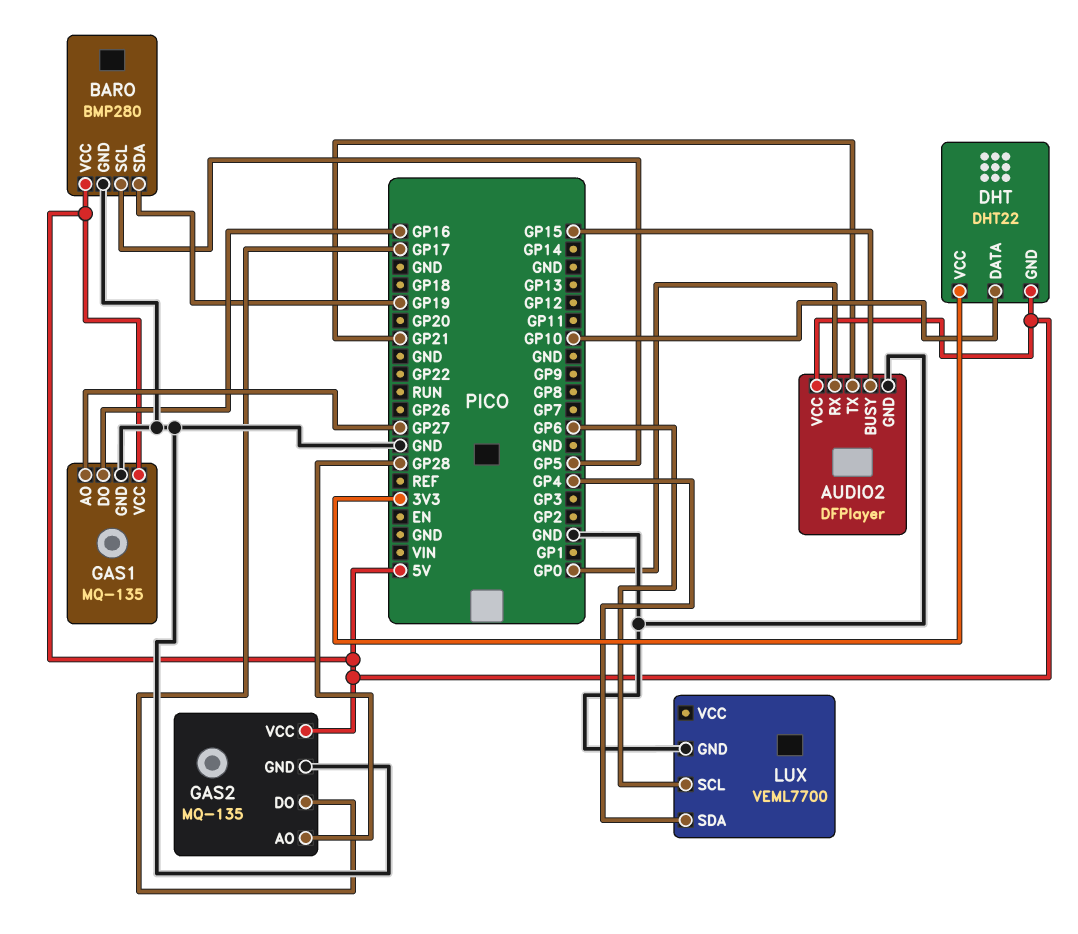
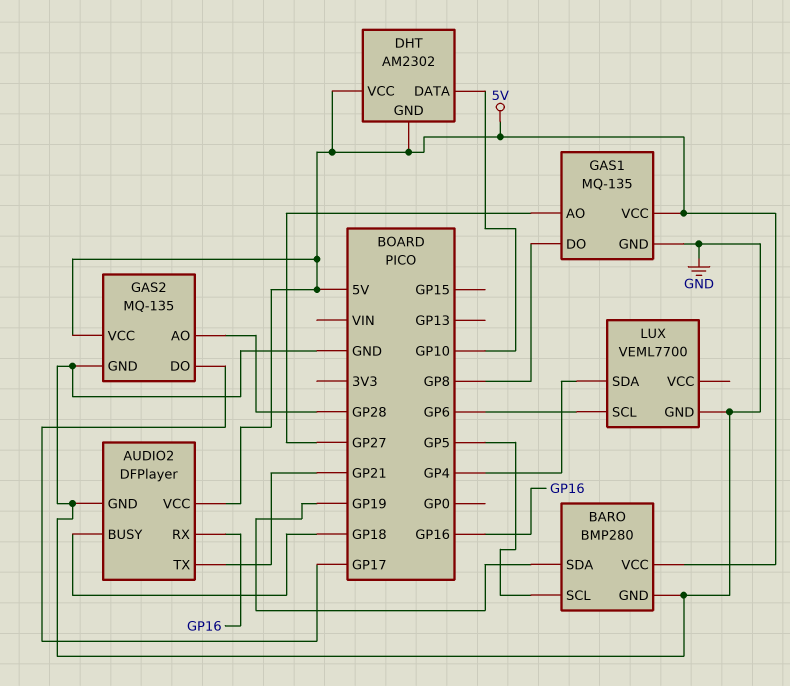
AUDIO2 pin BUSY: GP15 -> GP18
AUDIO2 pin RX: GP0 -> GP16
DHT: DHT22 -> AM2302
DHT pin VCC: 3V3 -> 5V
GAS1 pin DO: GP16 -> GP8

